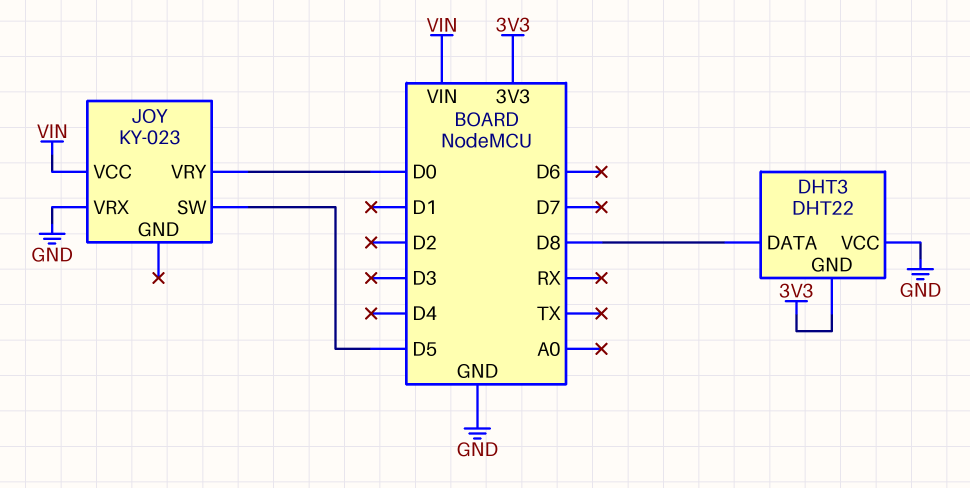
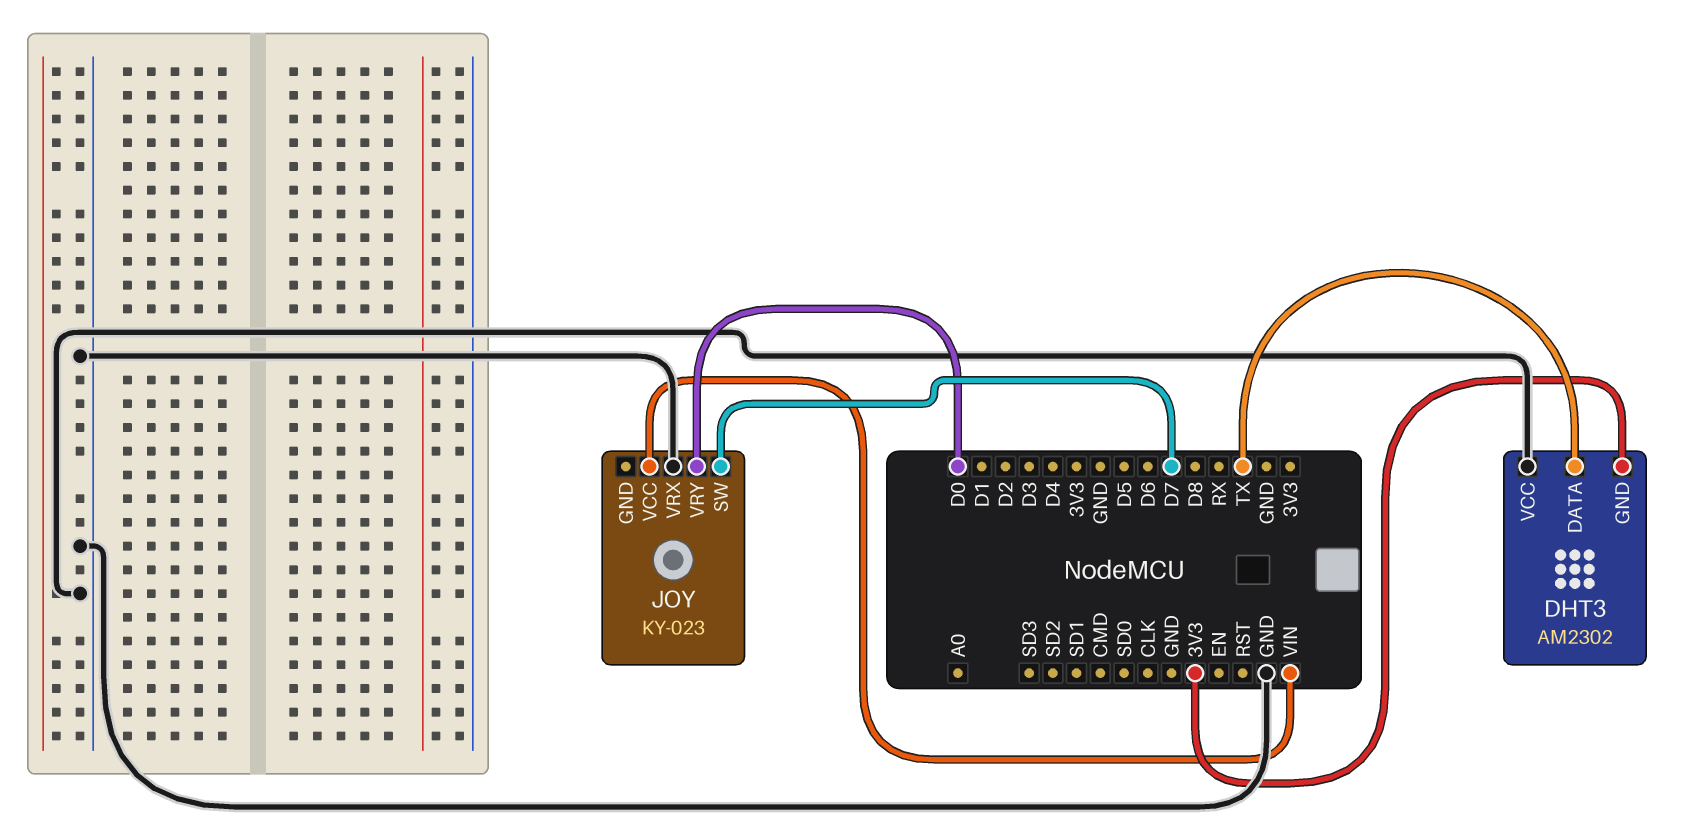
DHT3: DHT22 -> AM2302
DHT3 pin DATA: D8 -> TX
JOY pin SW: D5 -> D7

